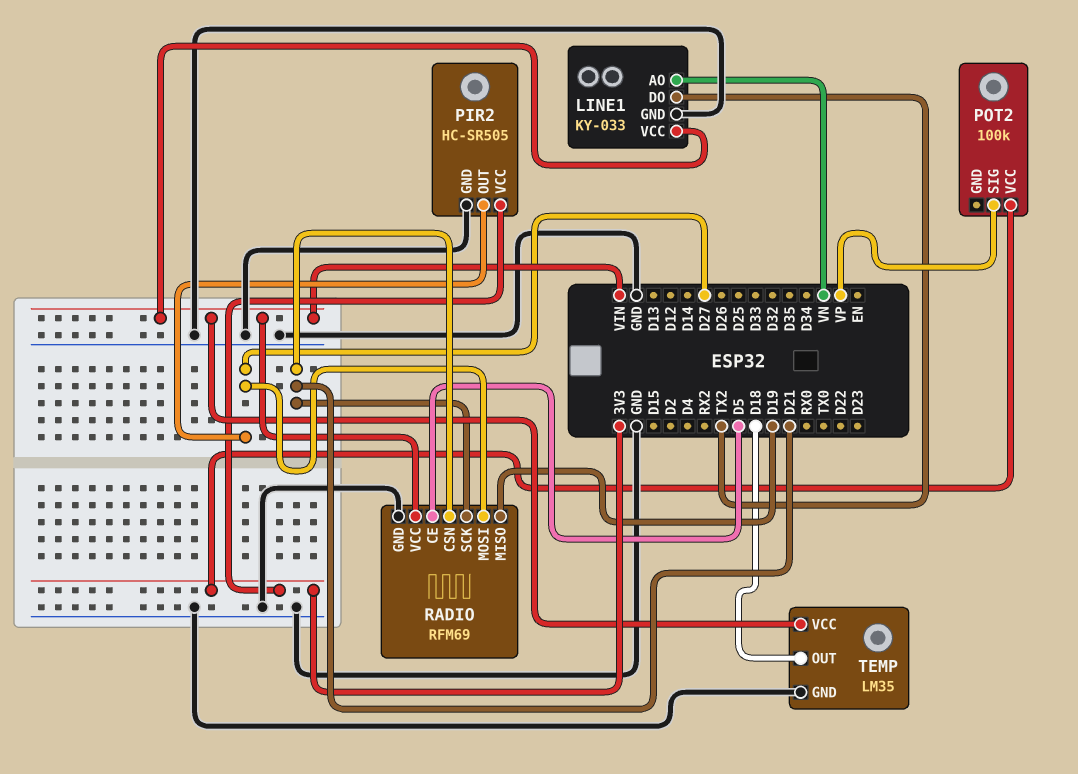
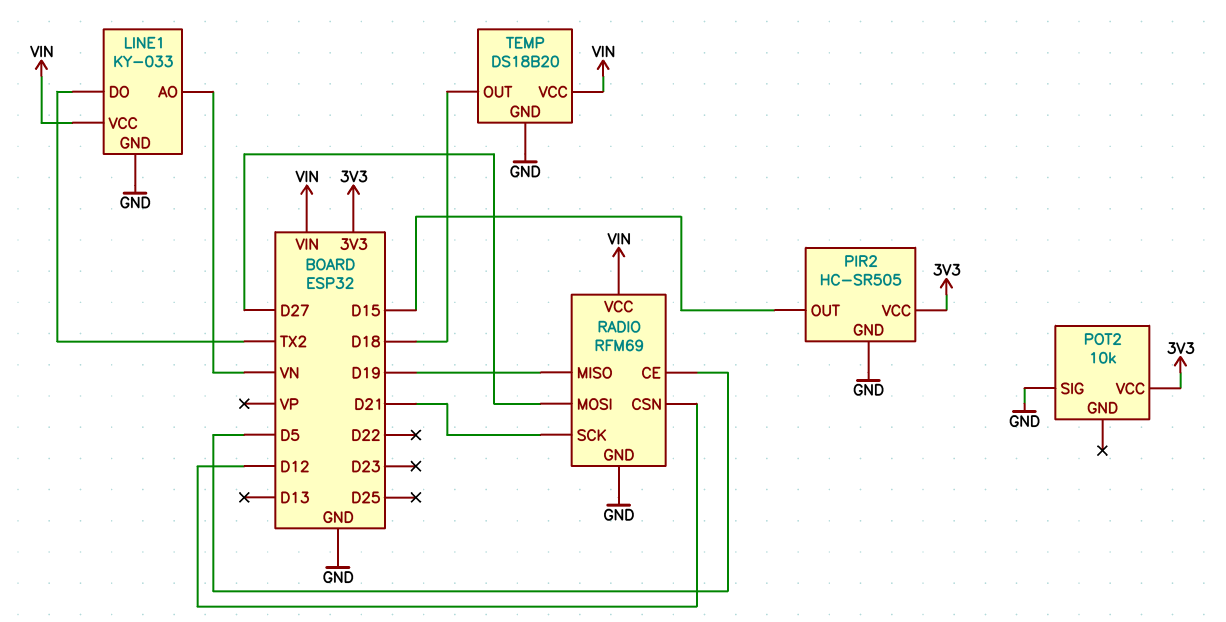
PIR2 pin OUT: D27 -> D15
POT2: 100k -> 10k
POT2 pin SIG: VP -> GND
RADIO pin CSN: D21 -> D12
TEMP: LM35 -> DS18B20

